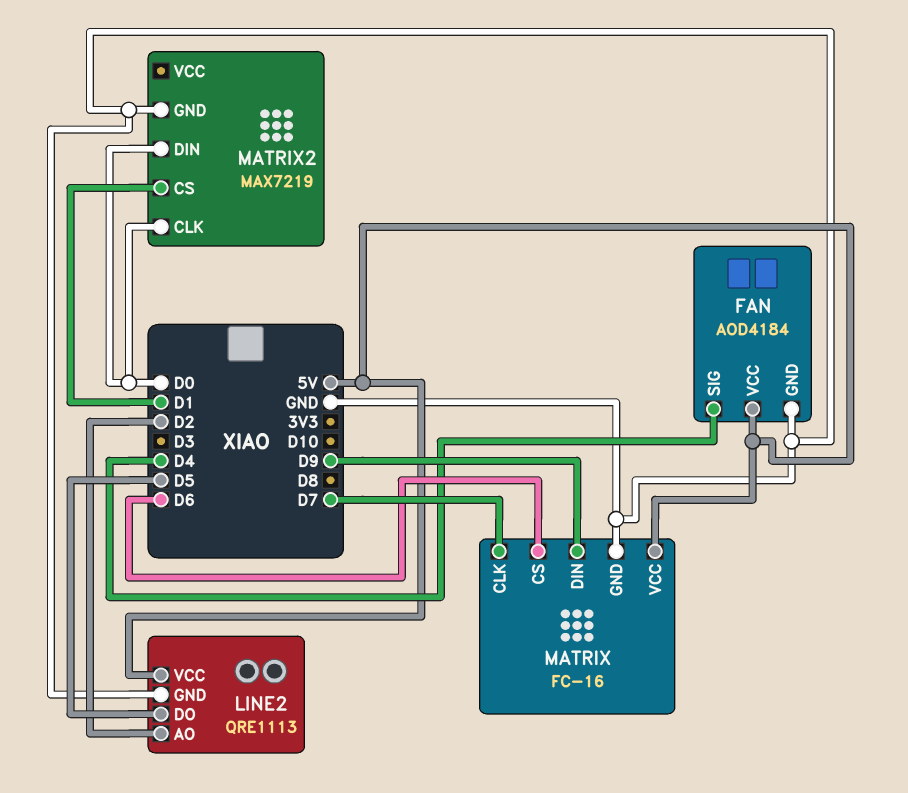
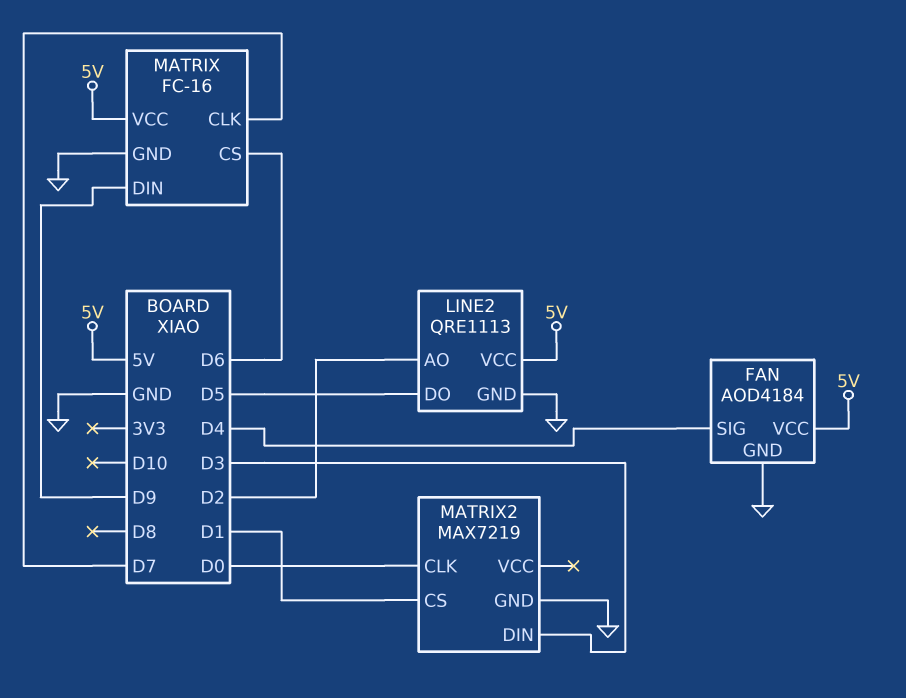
MATRIX2 pin DIN: D0 -> D3

